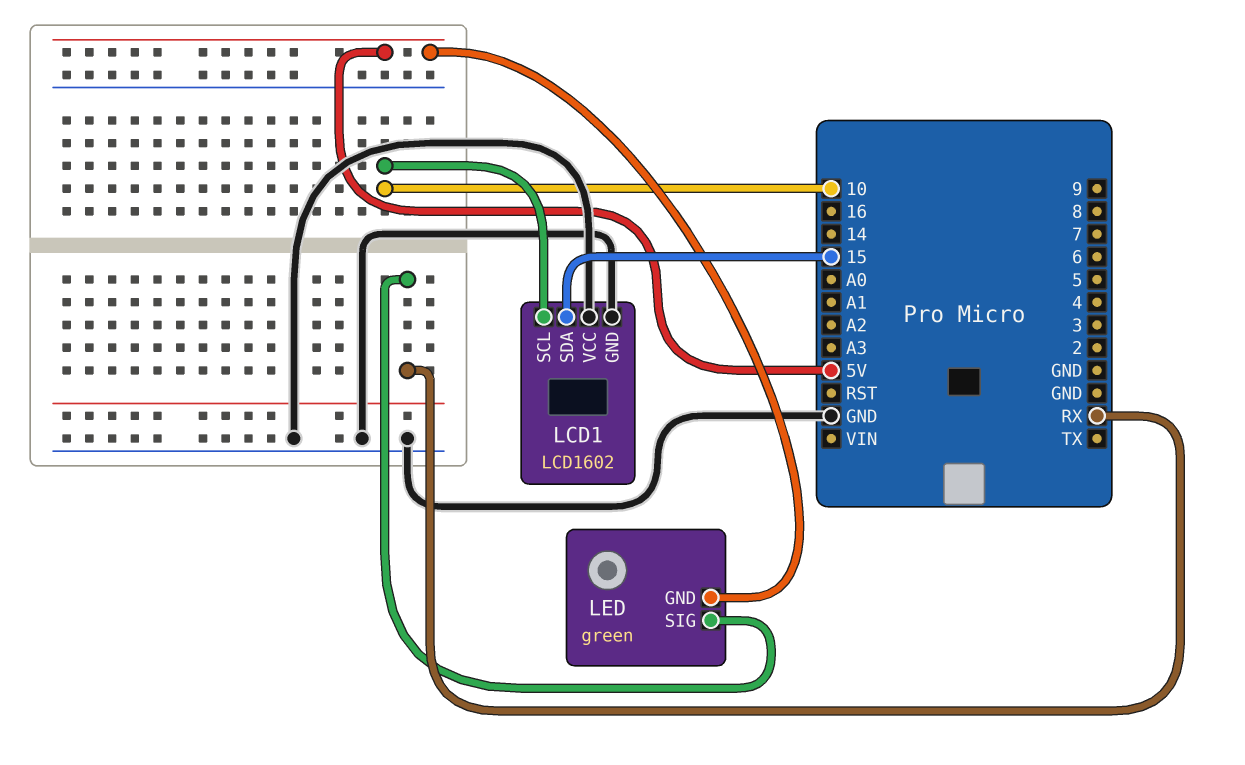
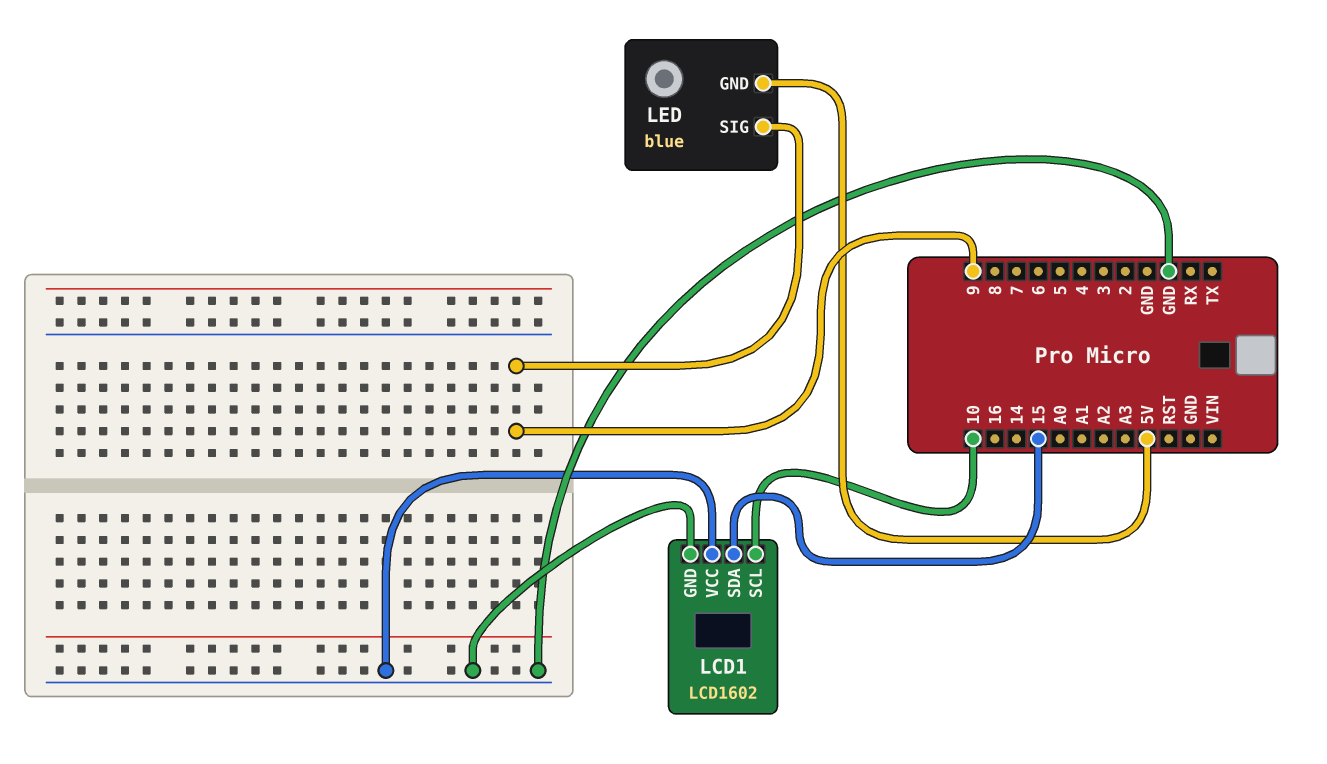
LED: green -> blue
LED pin SIG: RX -> 9

